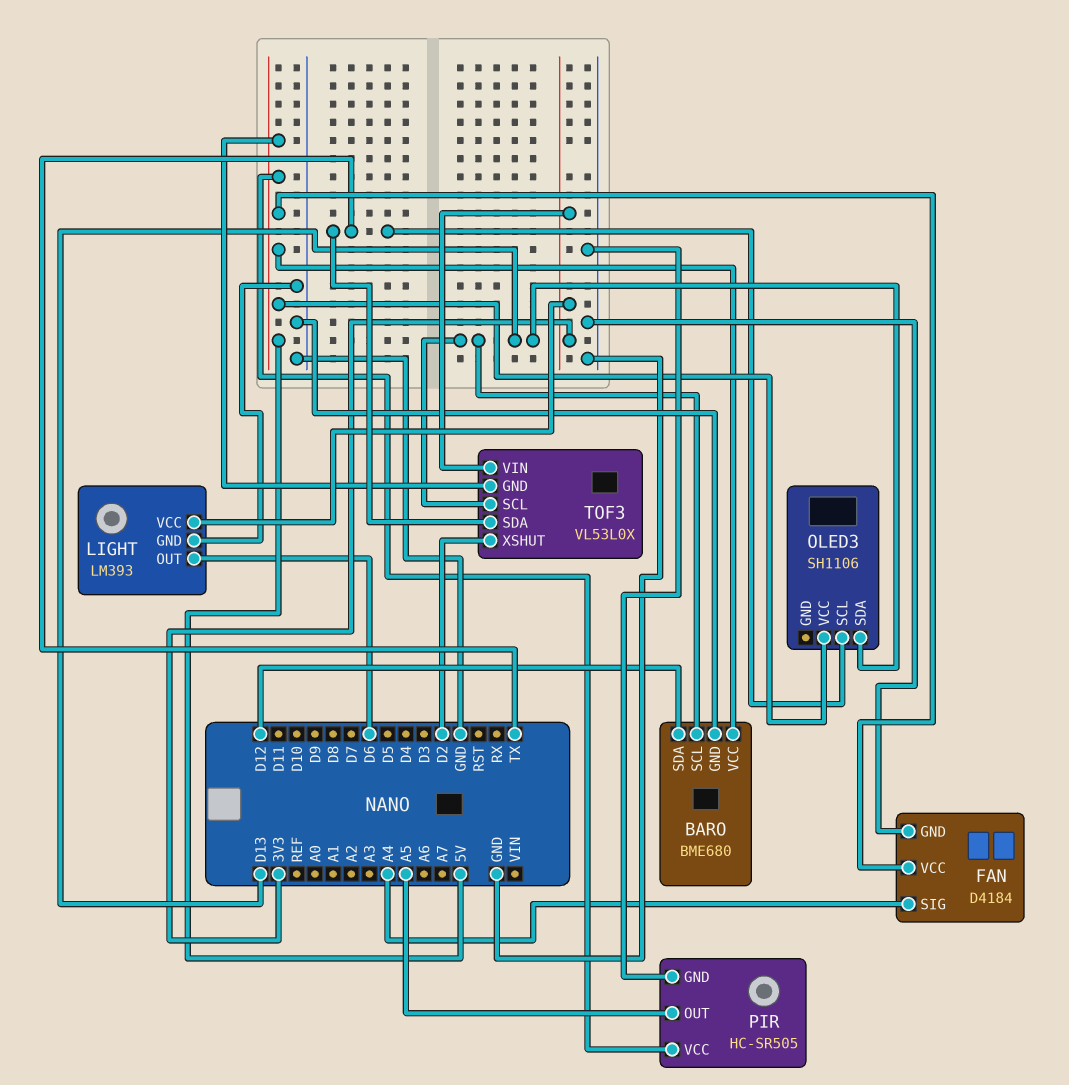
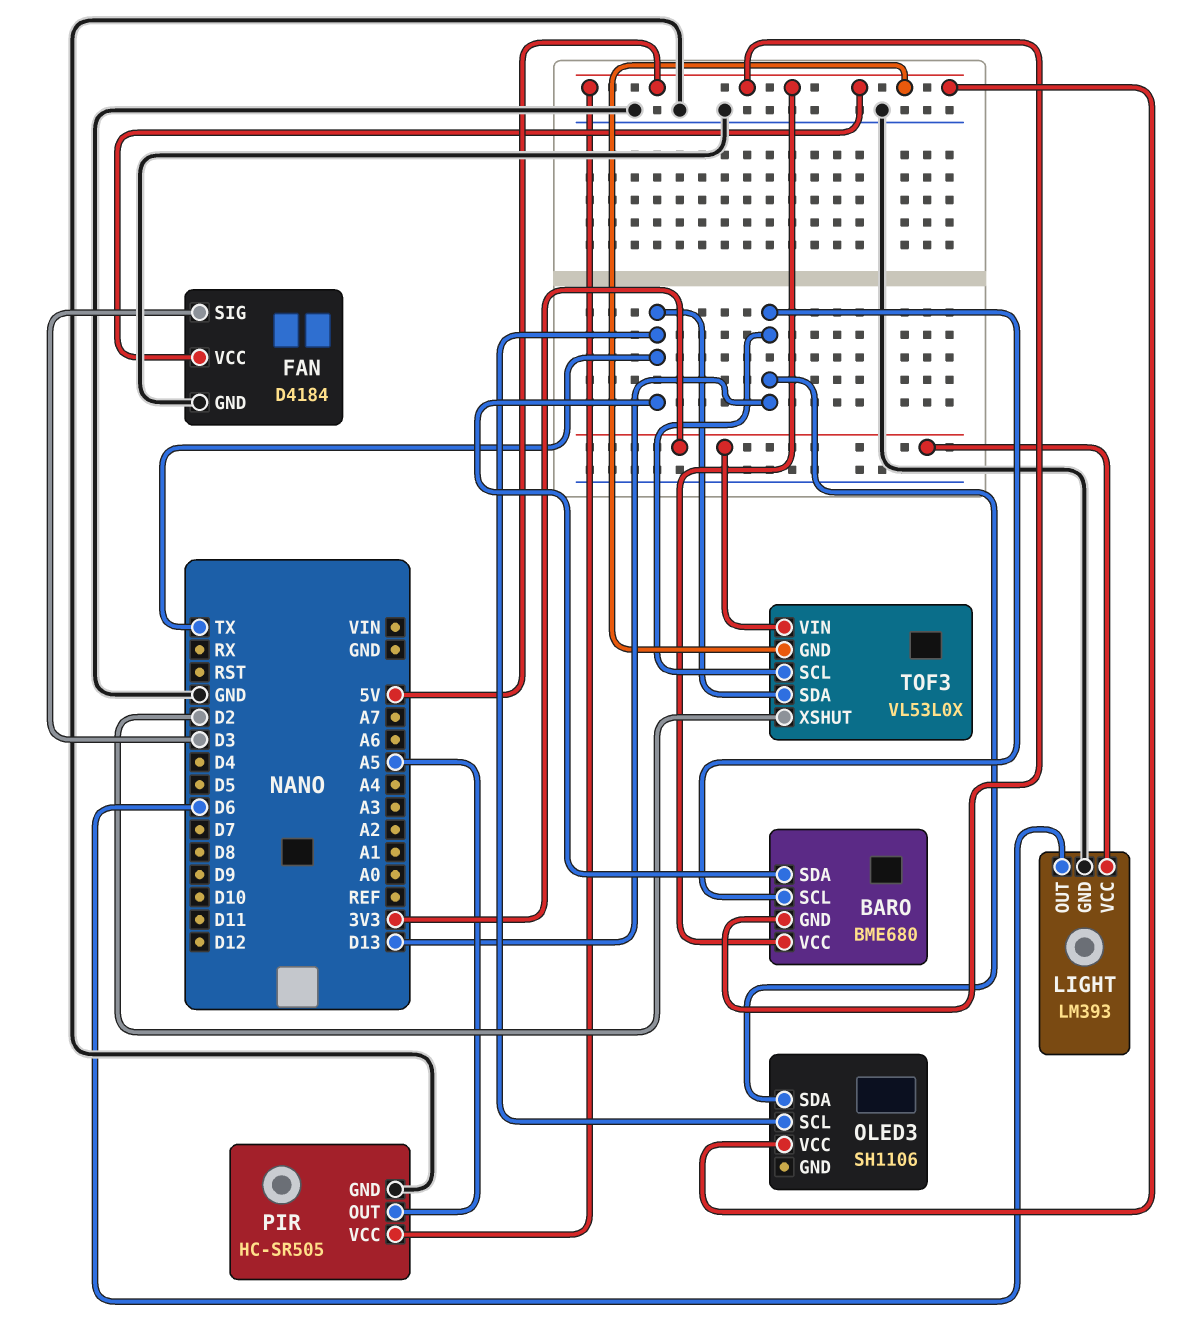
BARO pin GND: GND -> 5V
BARO pin SDA: D12 -> TX
FAN pin SIG: A4 -> D3

